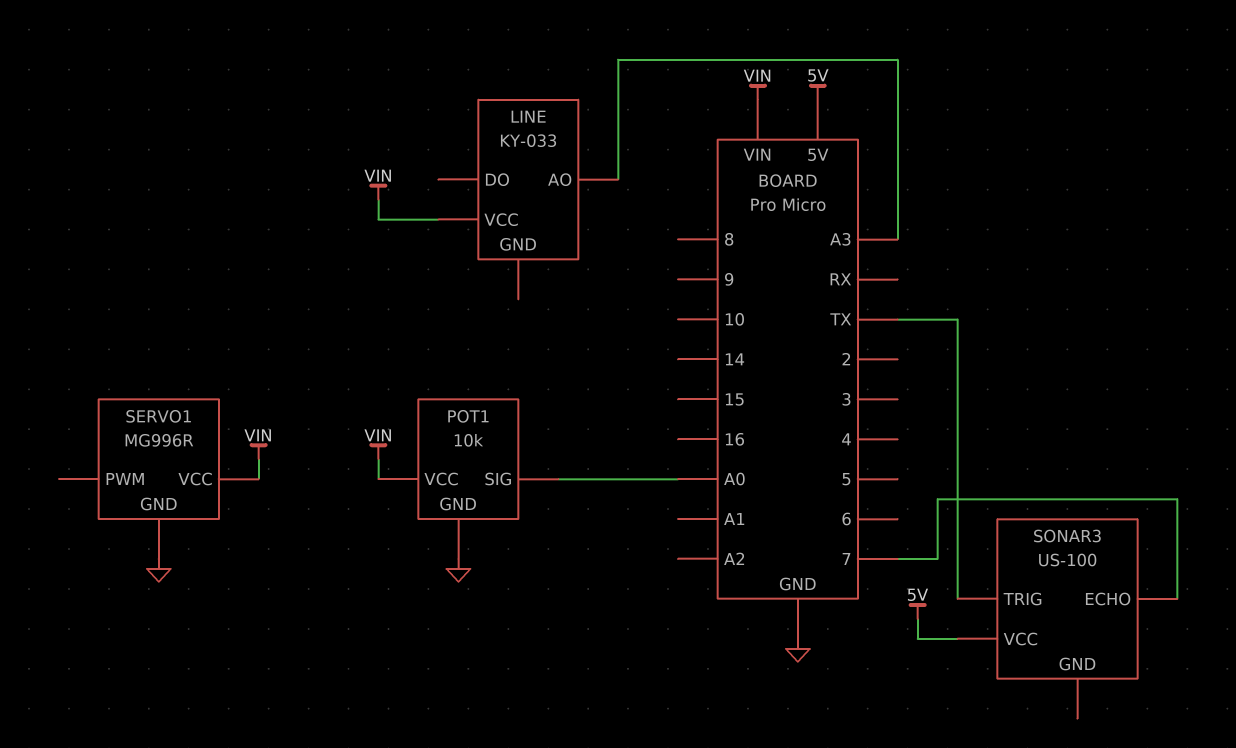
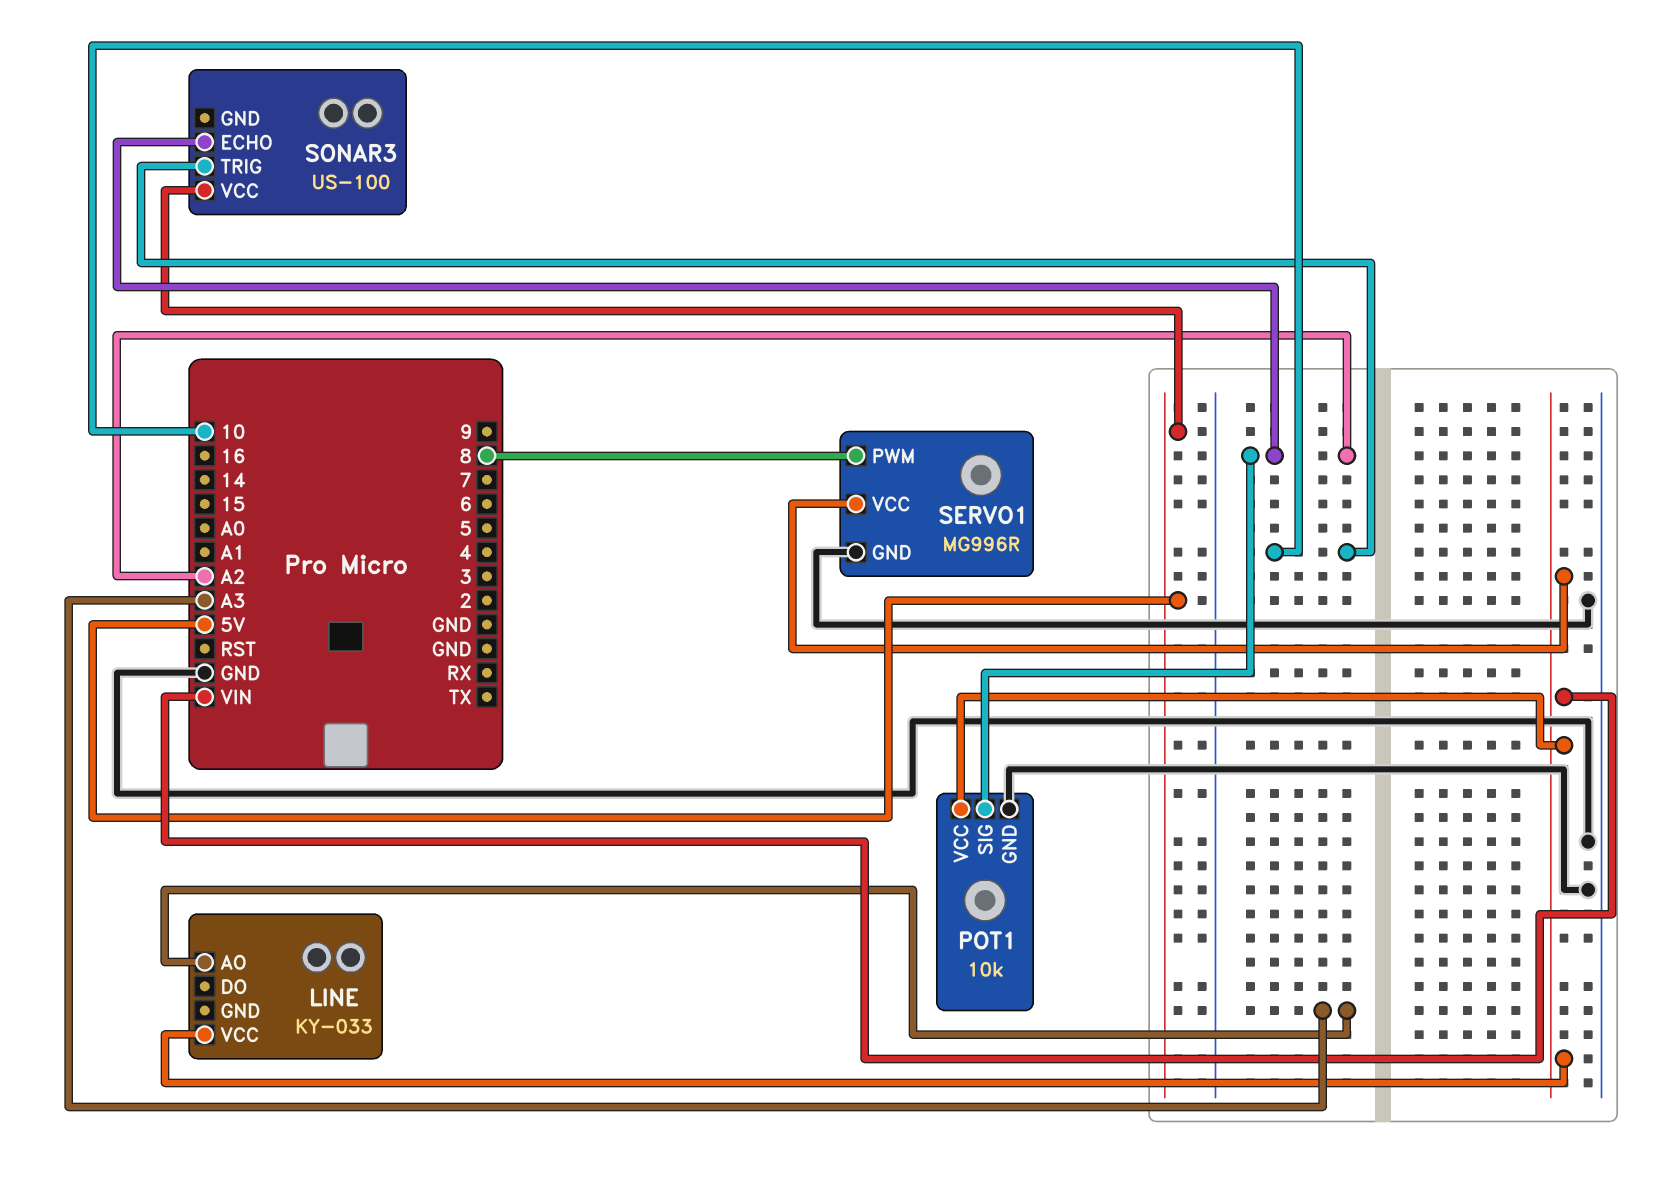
POT1 pin SIG: A0 -> A2
SERVO1 pin PWM: none -> 8
SONAR3 pin ECHO: 7 -> A2
SONAR3 pin TRIG: TX -> 10

